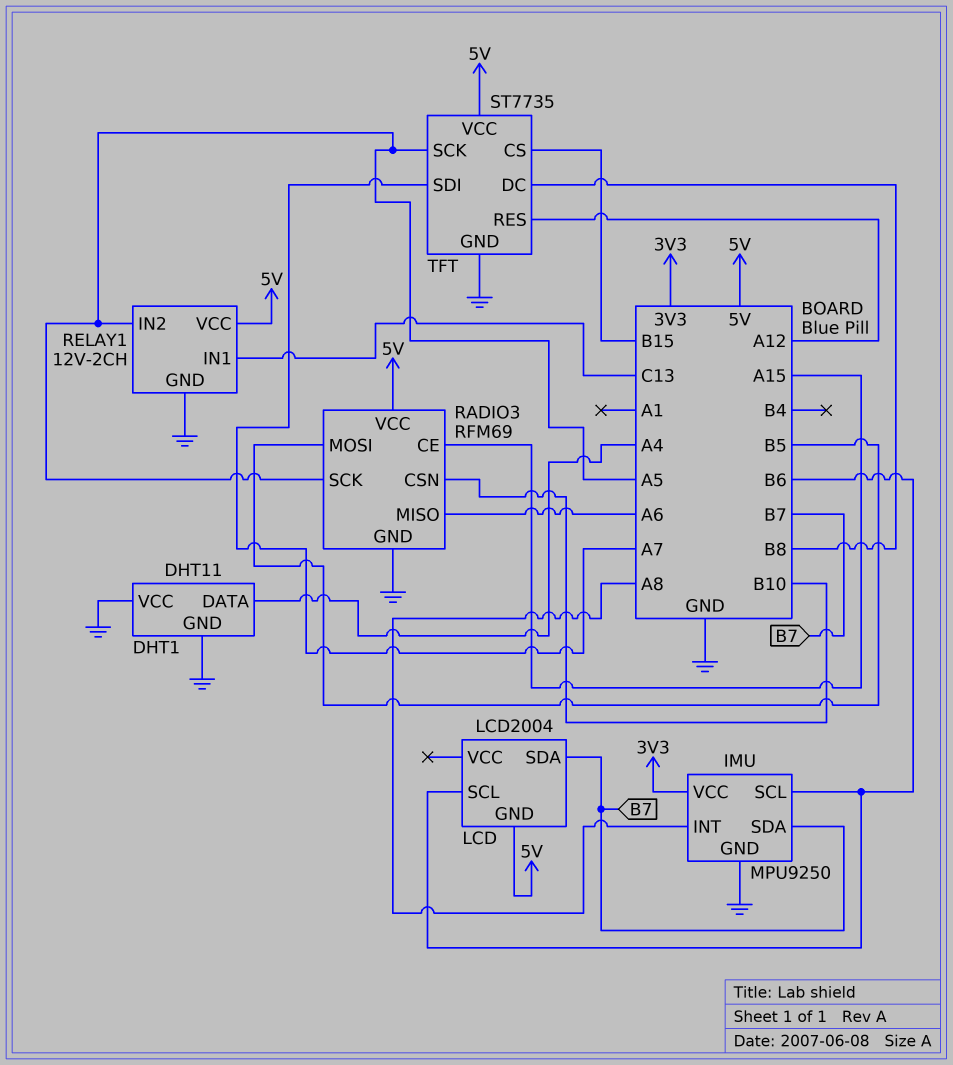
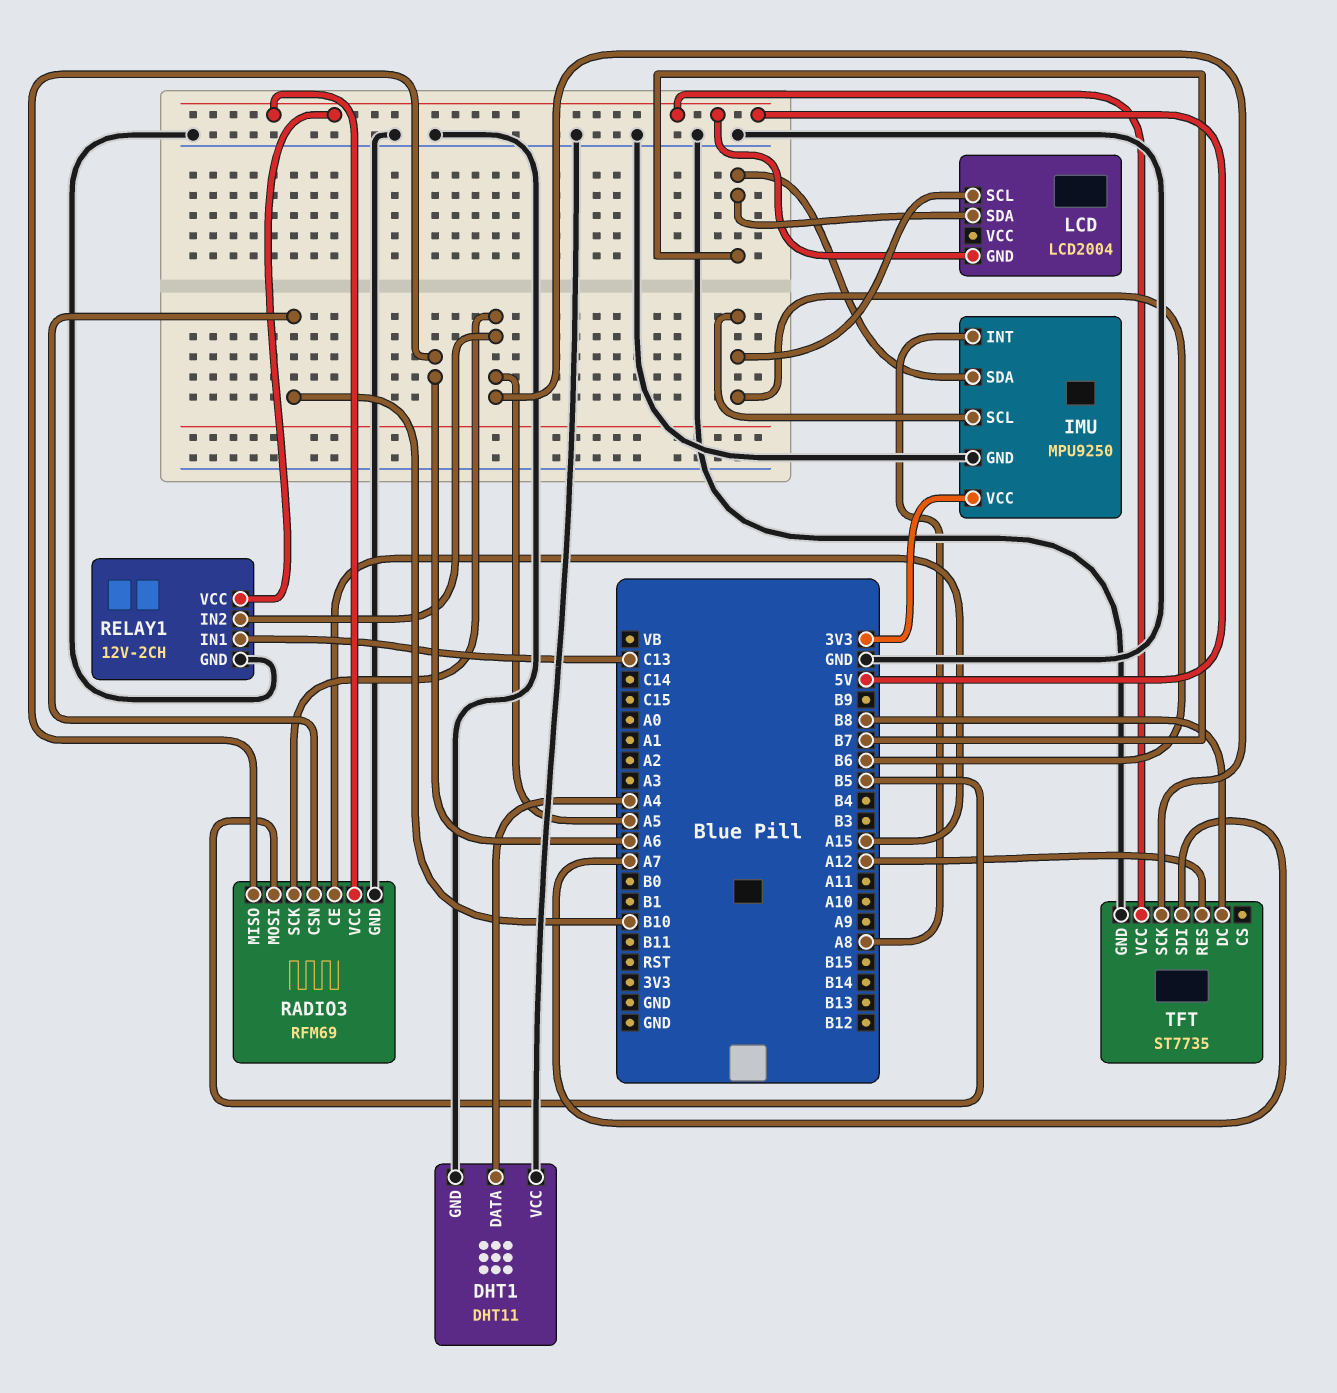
TFT pin CS: B15 -> none

